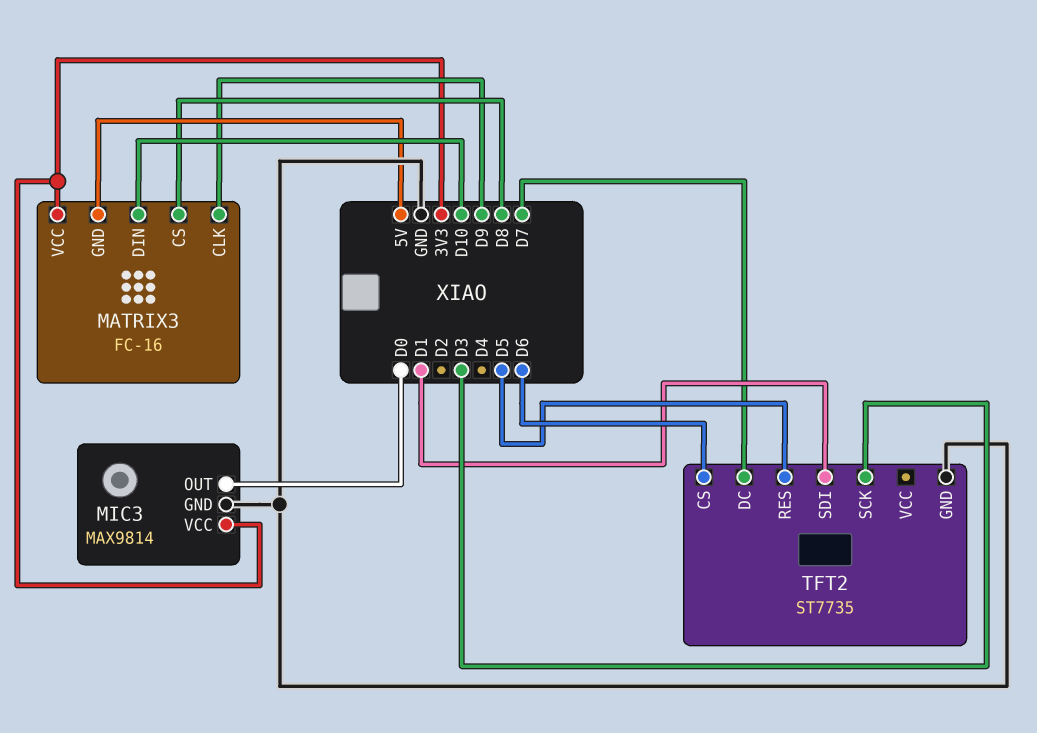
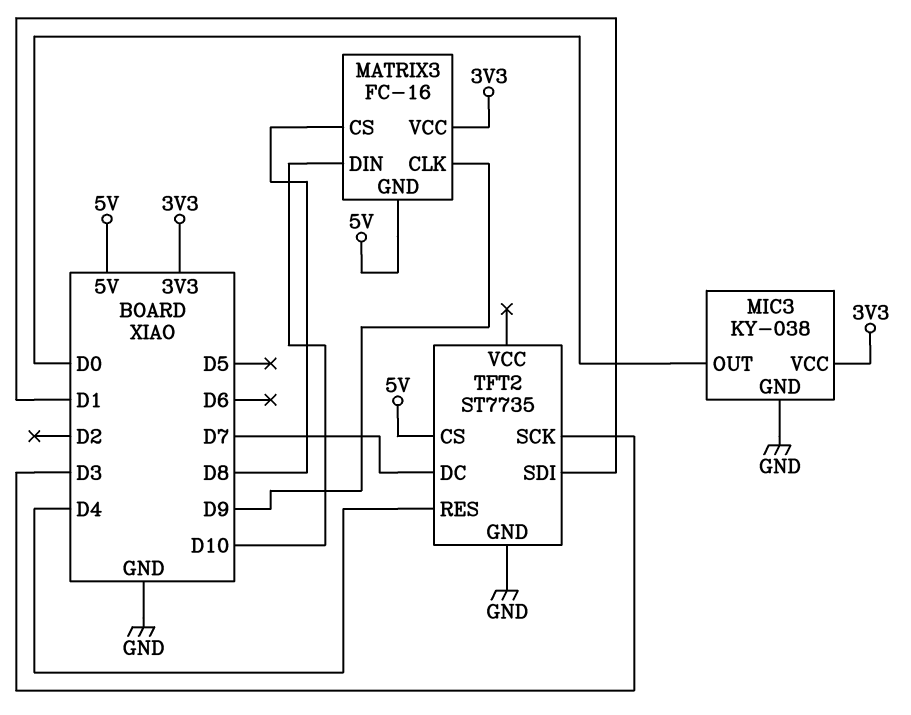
MIC3: MAX9814 -> KY-038
TFT2 pin CS: D6 -> 5V
TFT2 pin RES: D5 -> D4

